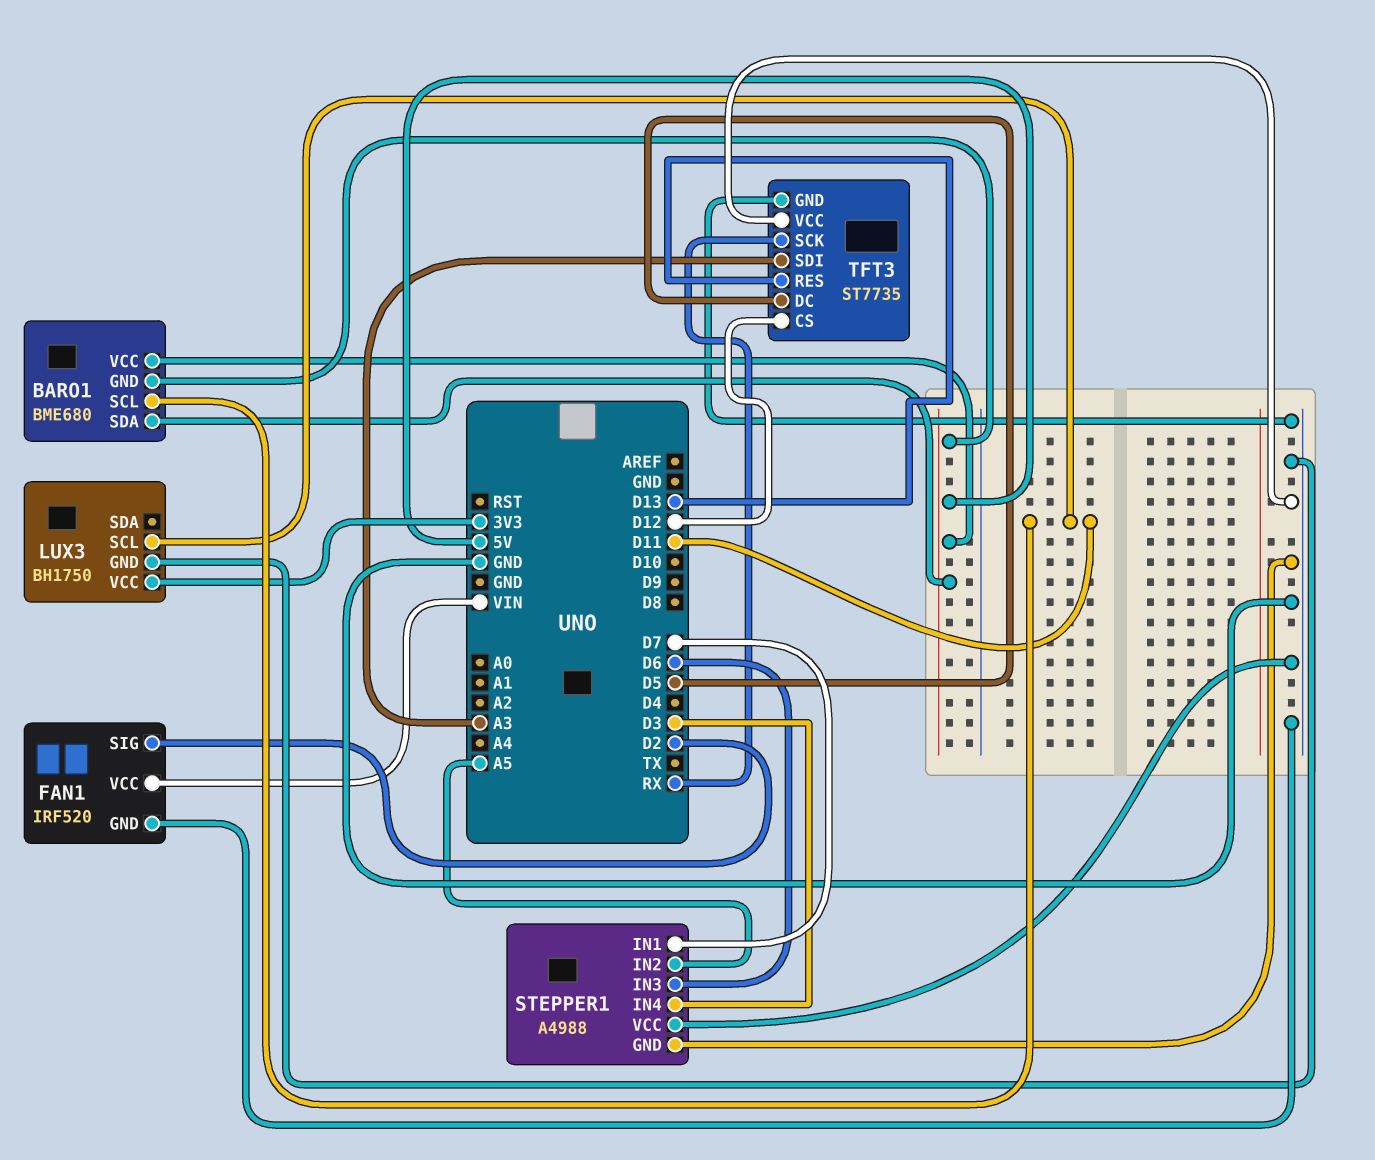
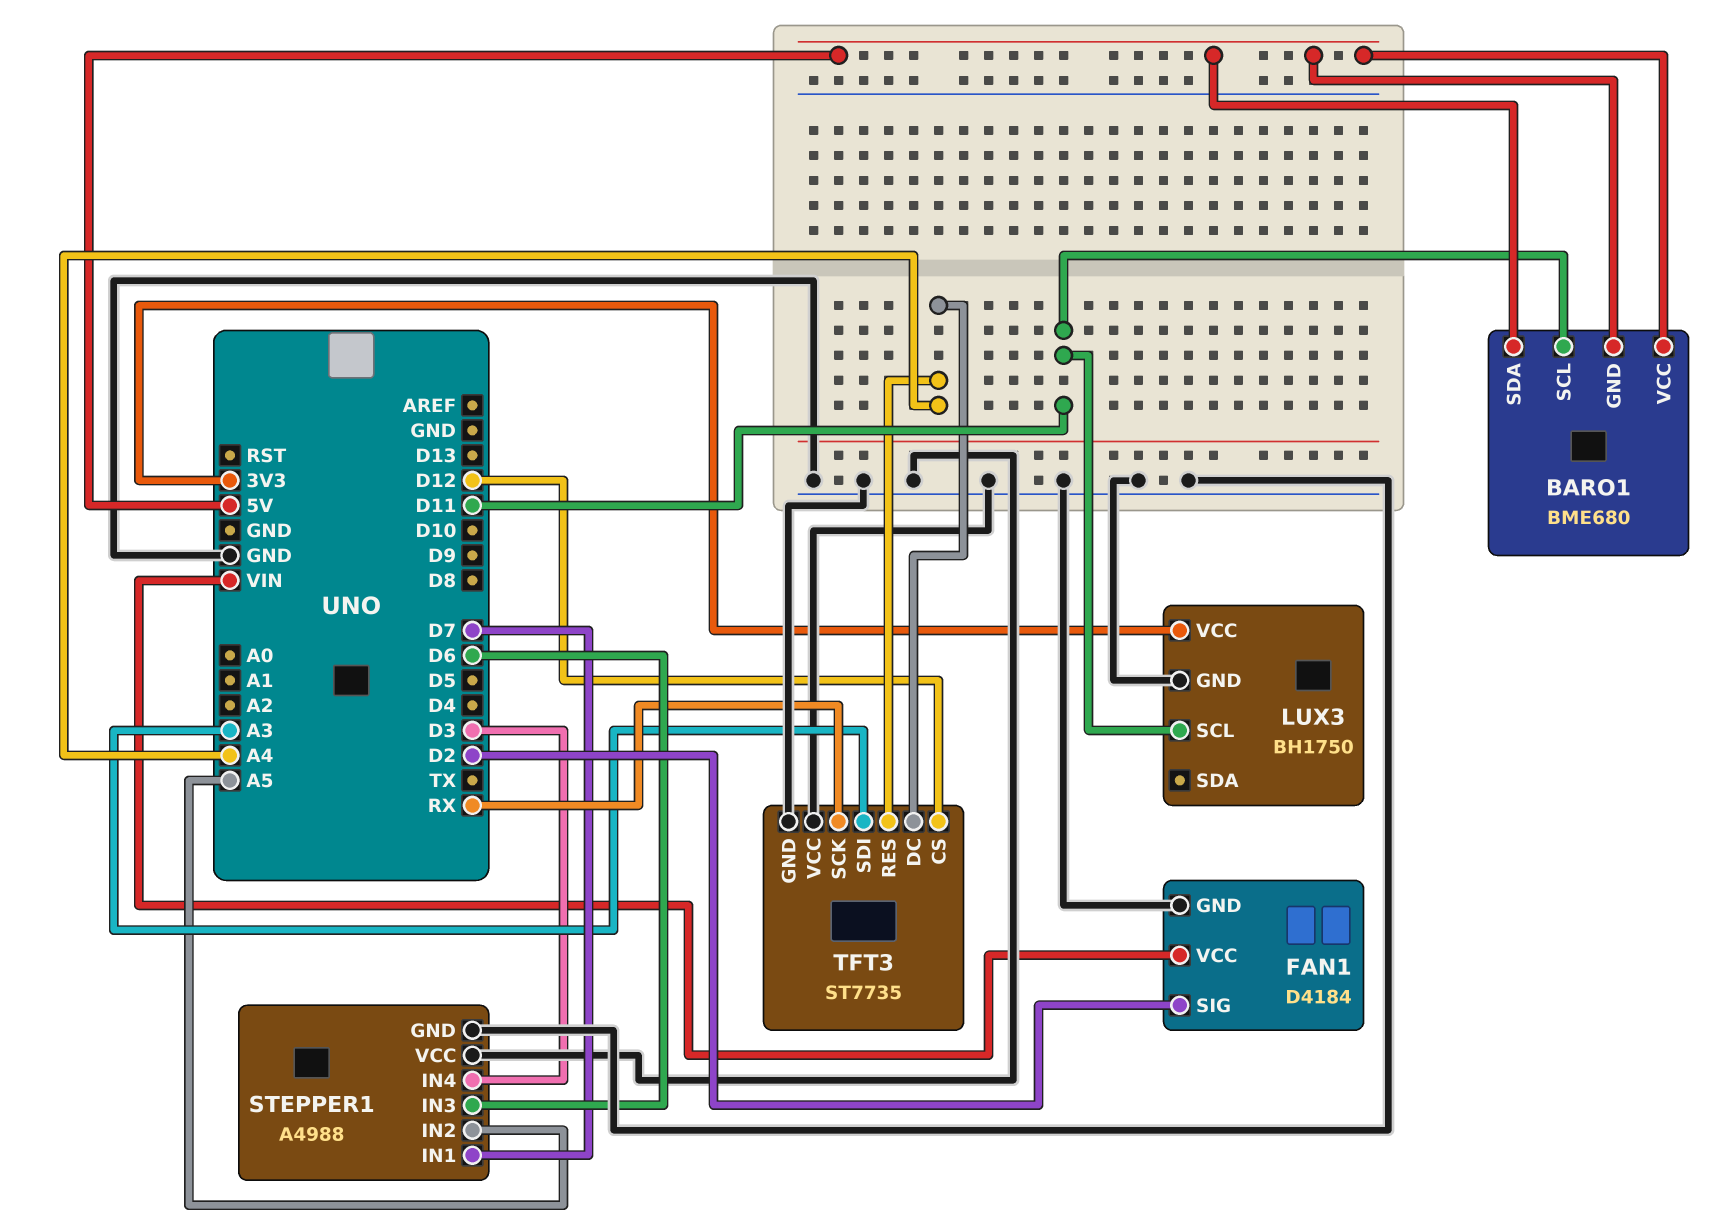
FAN1: IRF520 -> D4184
TFT3 pin DC: D5 -> A4
TFT3 pin RES: D13 -> A4

